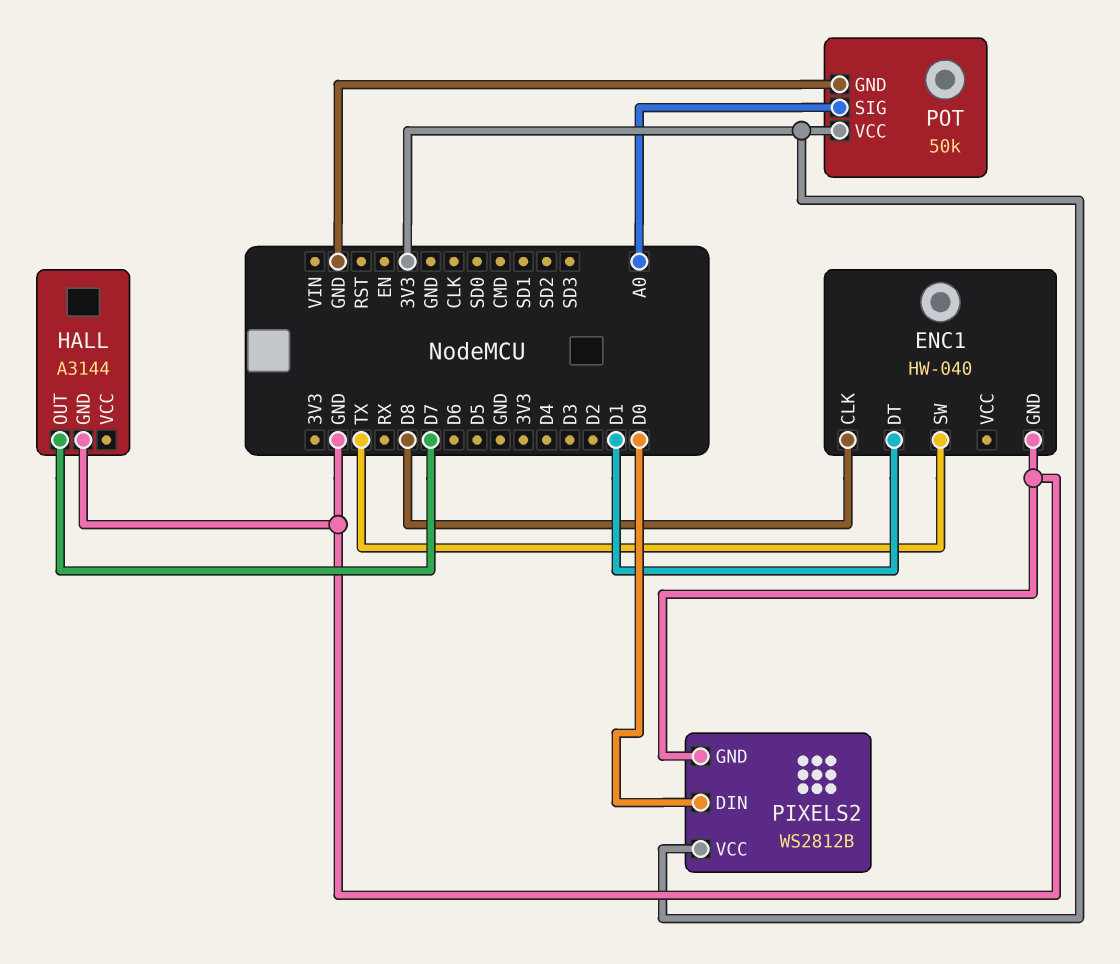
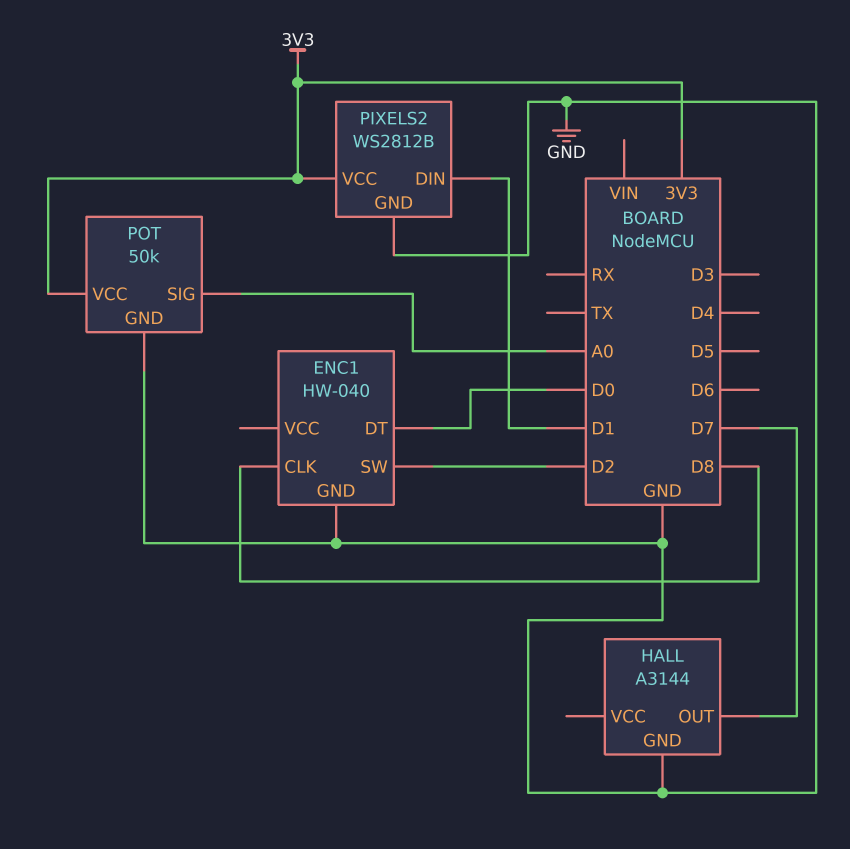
ENC1 pin DT: D1 -> D0
ENC1 pin SW: TX -> D2
PIXELS2 pin DIN: D0 -> D1

